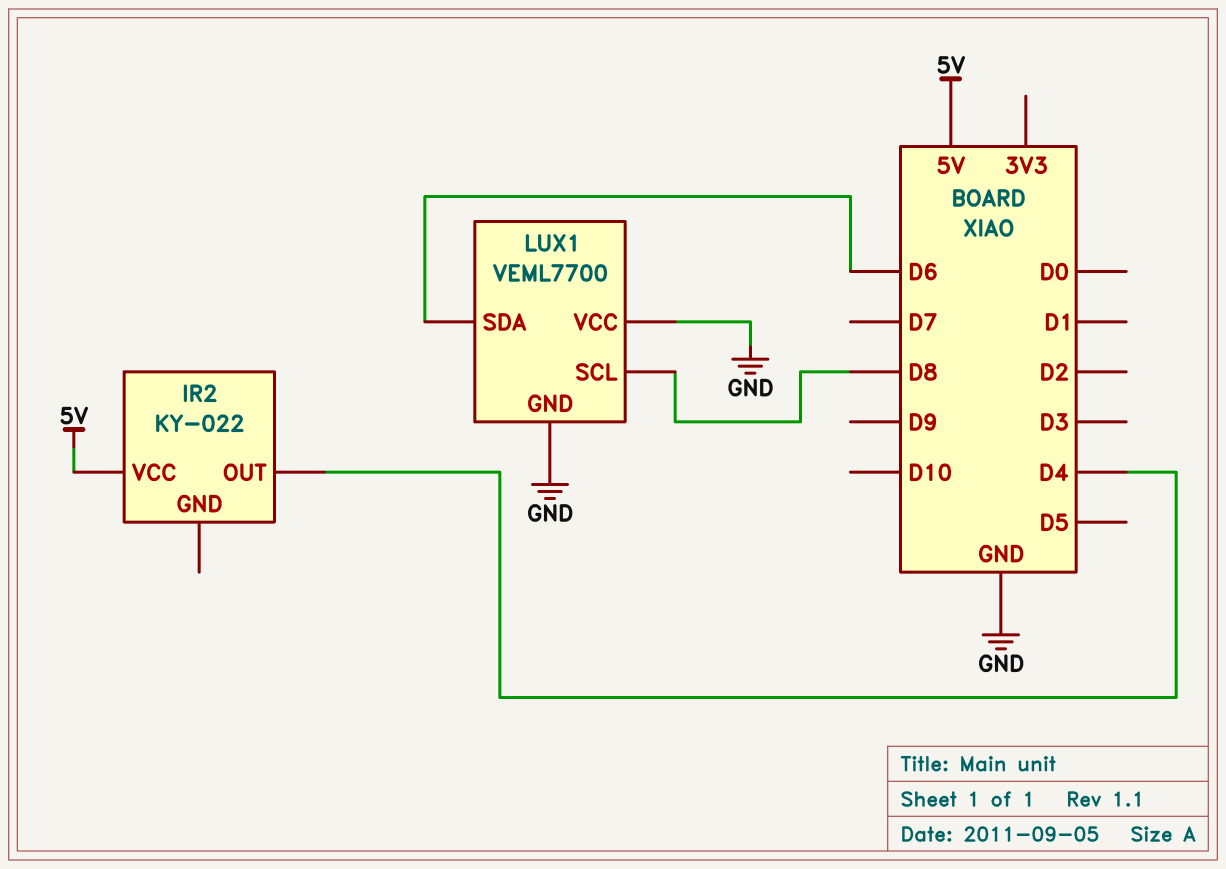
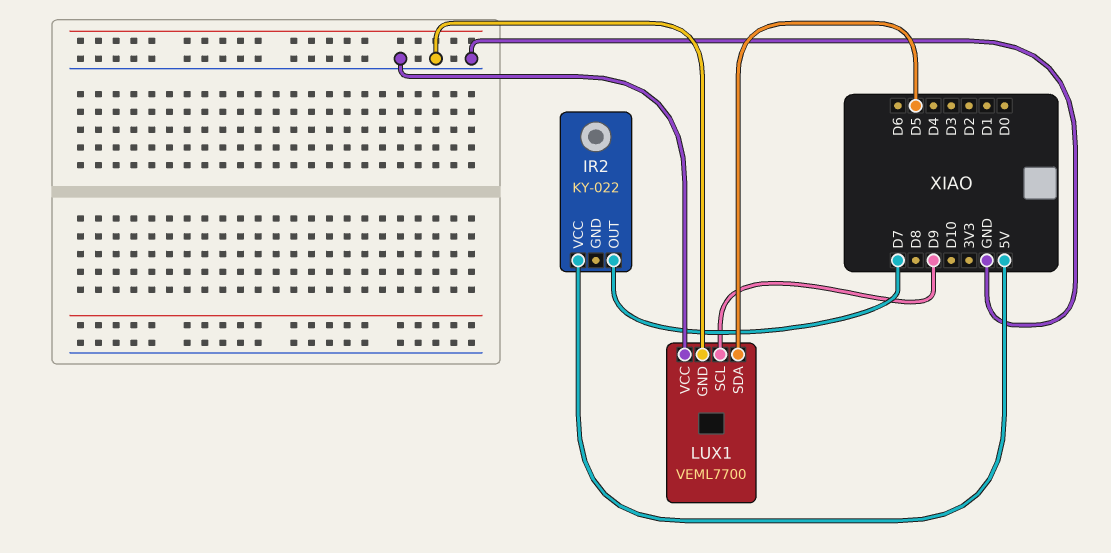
IR2 pin OUT: D4 -> D7
LUX1 pin SCL: D8 -> D9
LUX1 pin SDA: D6 -> D5

